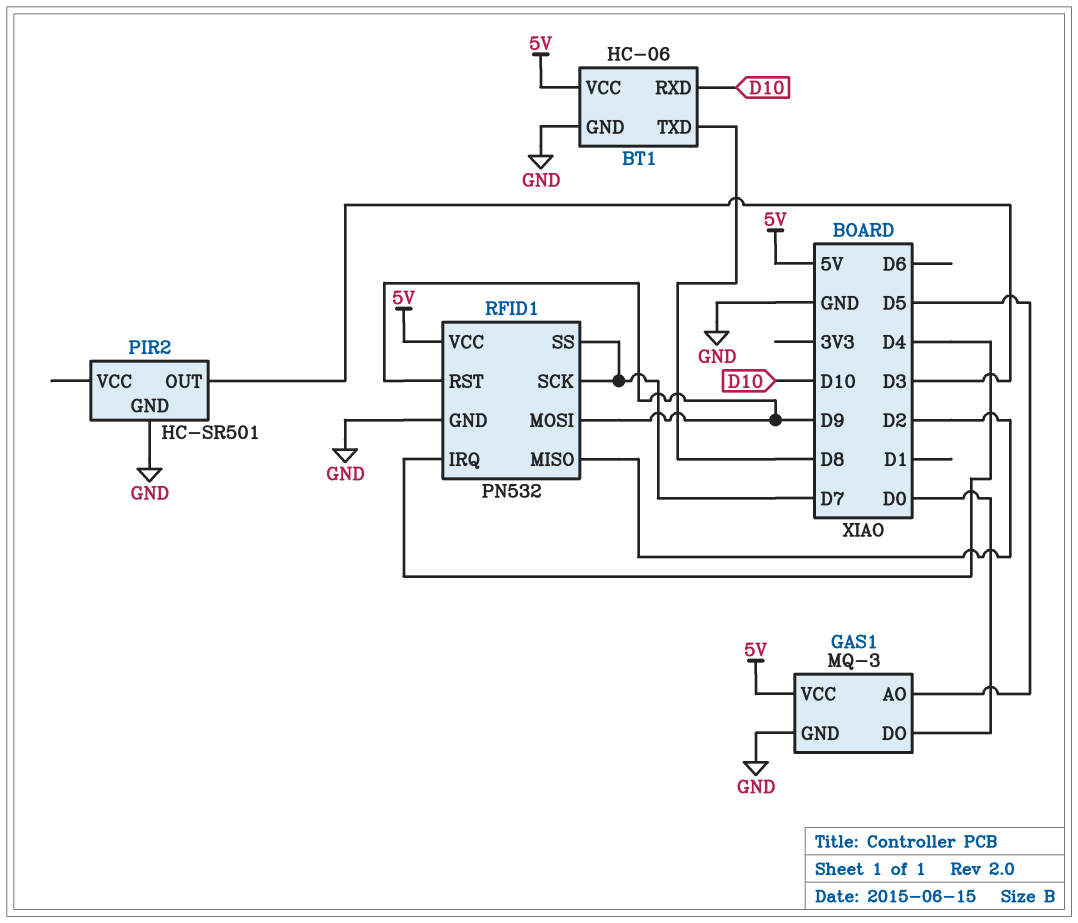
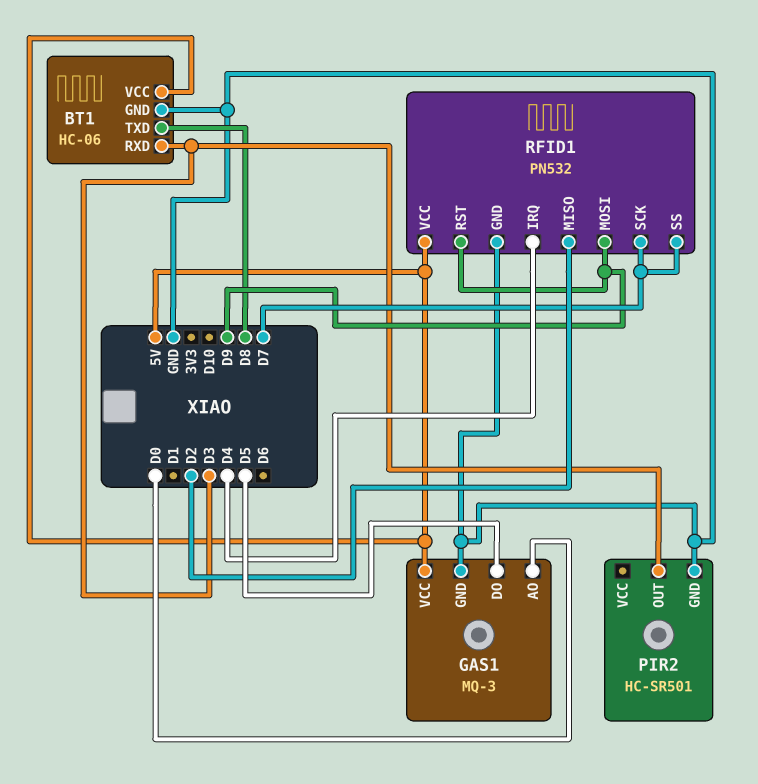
BT1 pin RXD: D10 -> D3
GAS1 pin AO: D5 -> D0
GAS1 pin DO: D0 -> D5

